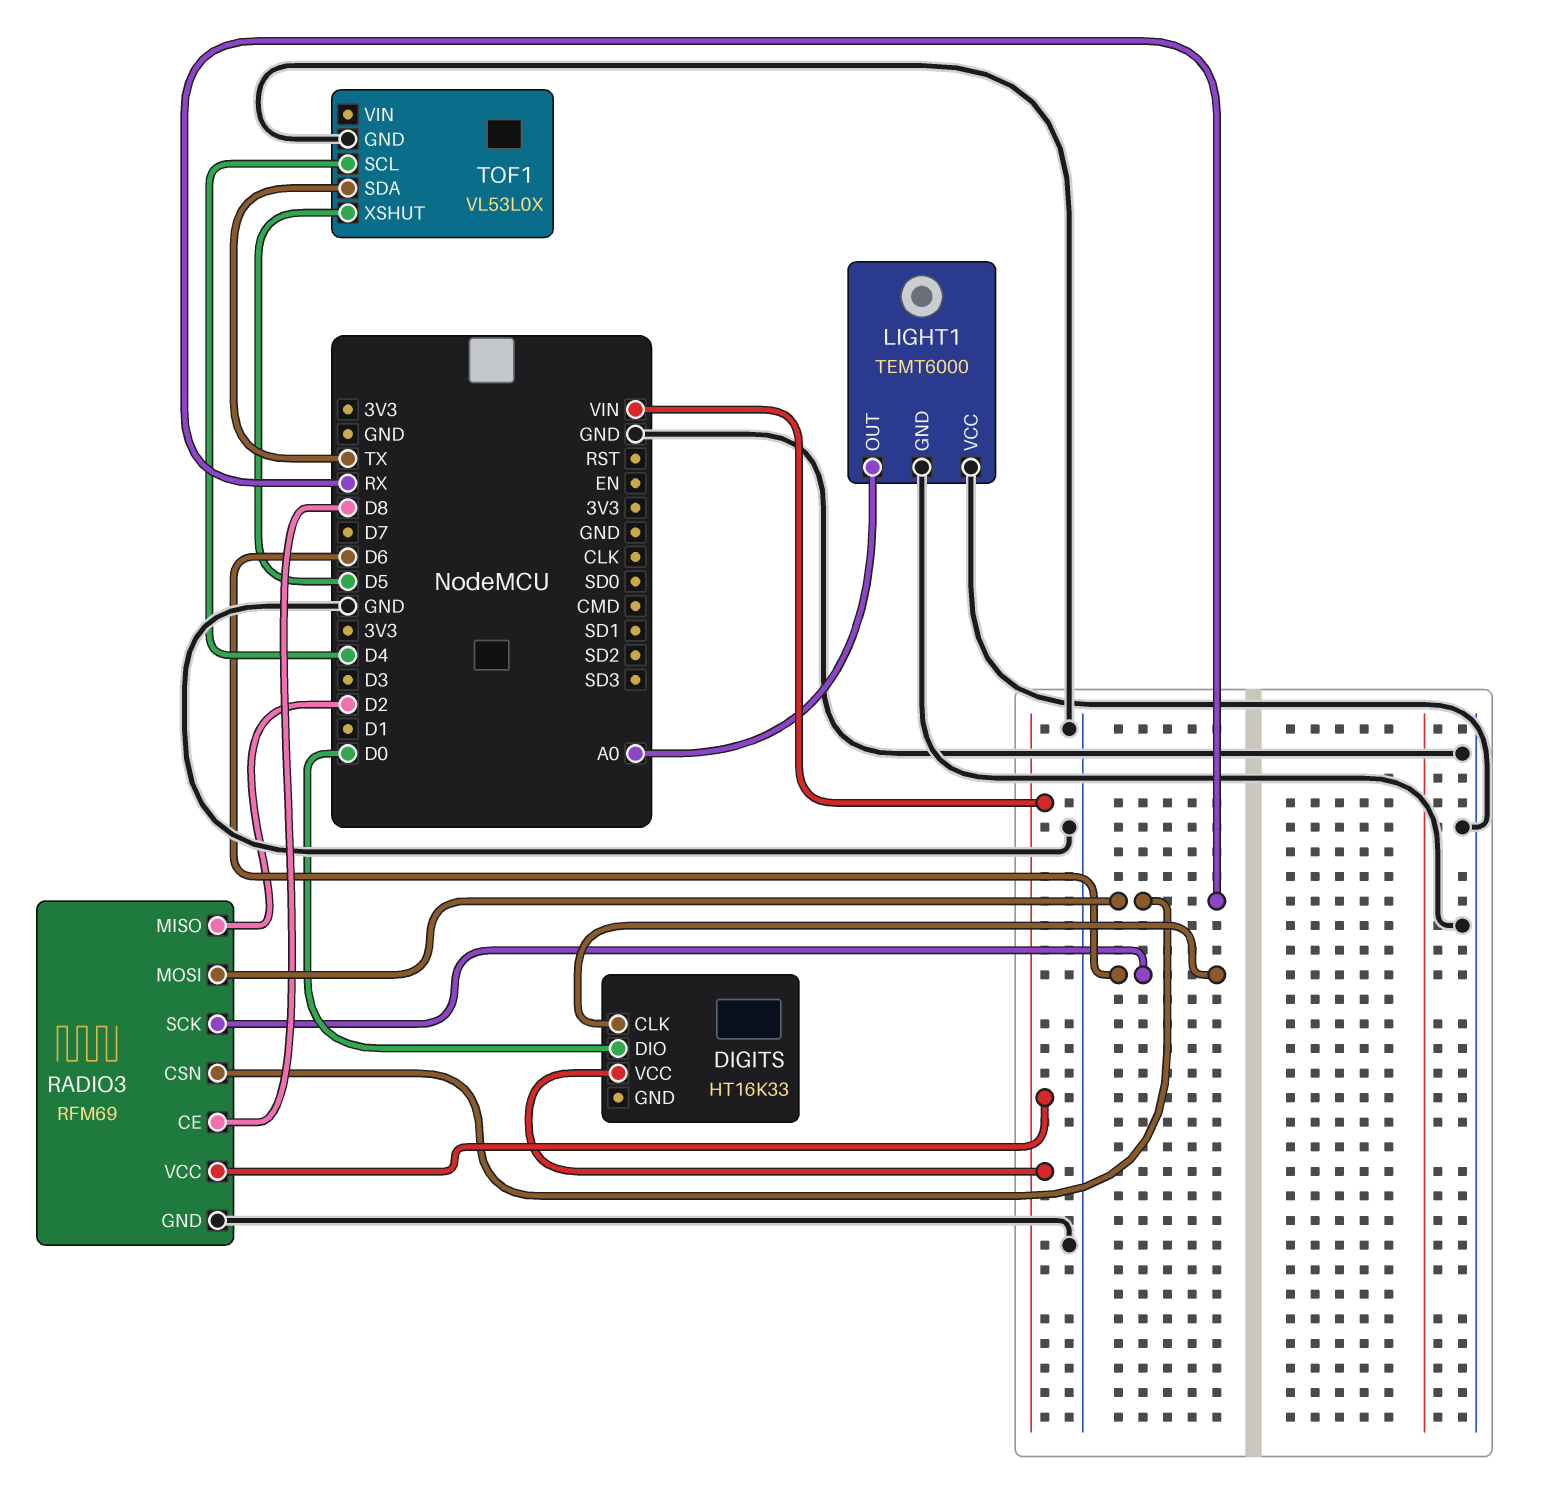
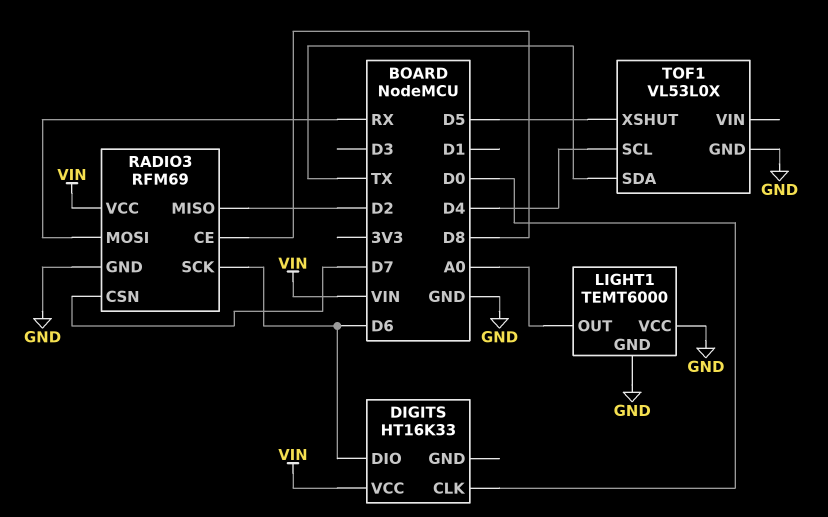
DIGITS pin CLK: D6 -> D0
DIGITS pin DIO: D0 -> D6
RADIO3 pin CSN: RX -> D7

